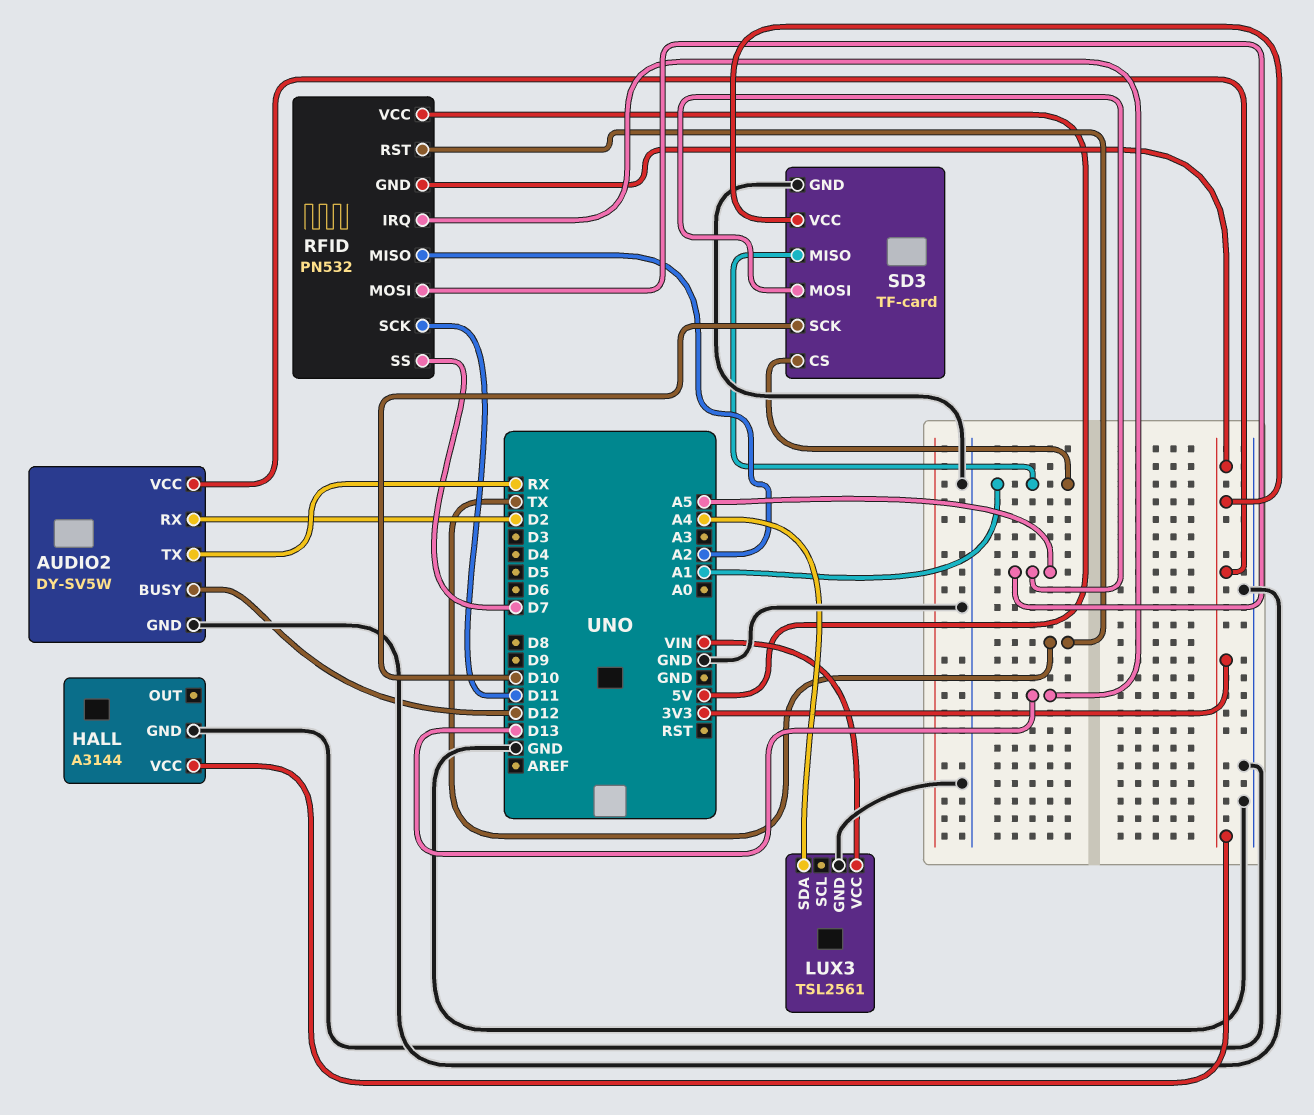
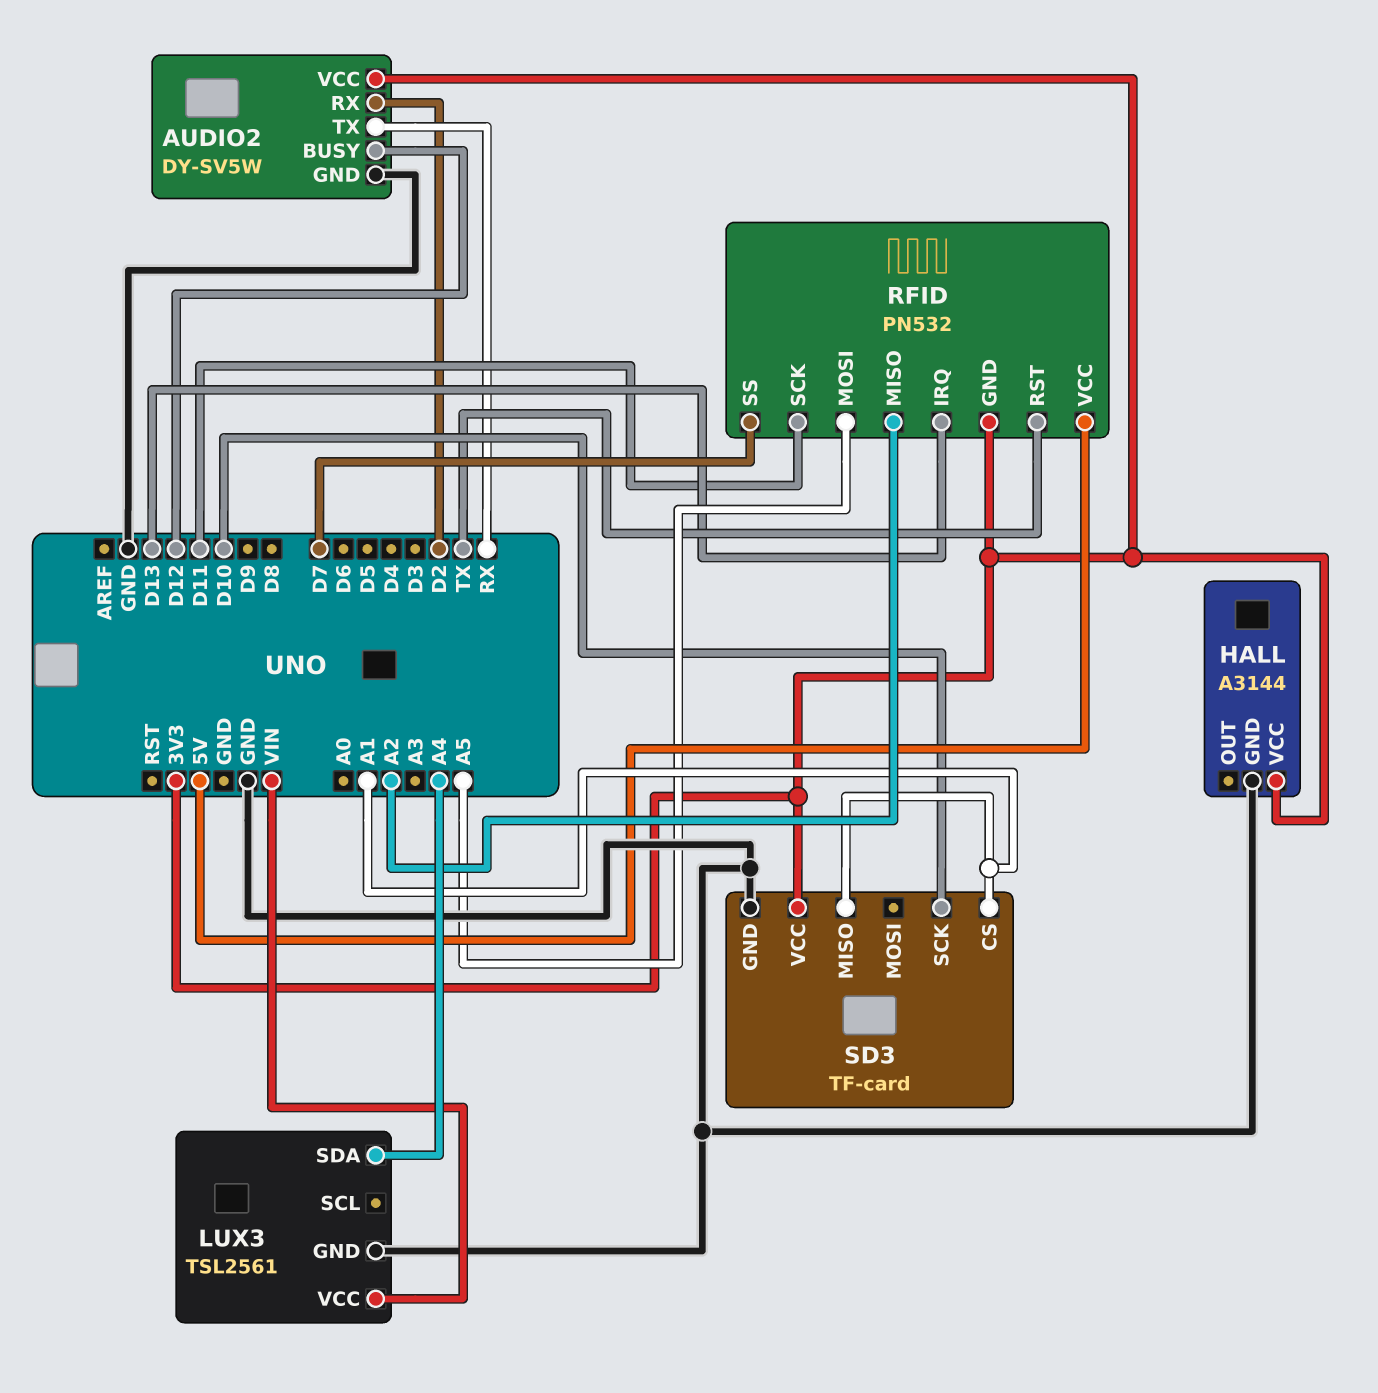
SD3 pin MOSI: A5 -> none

